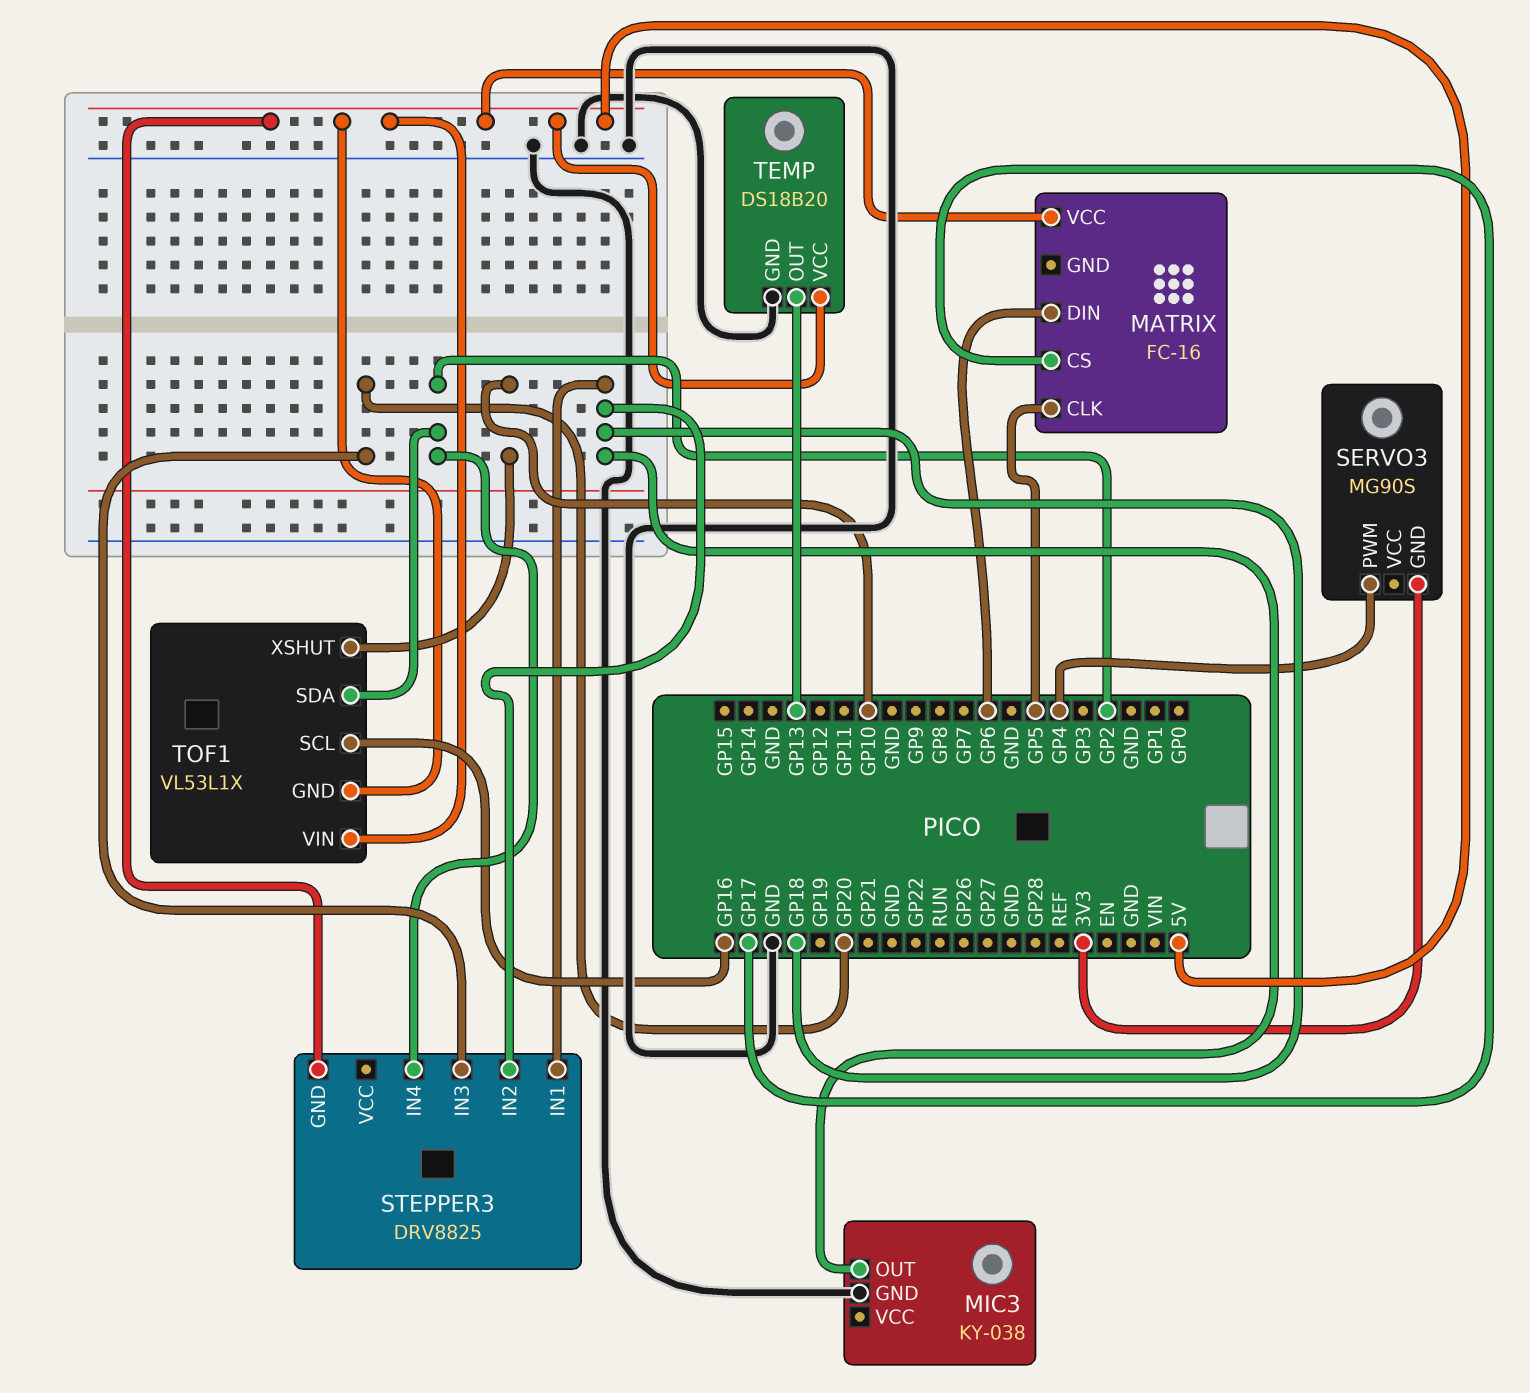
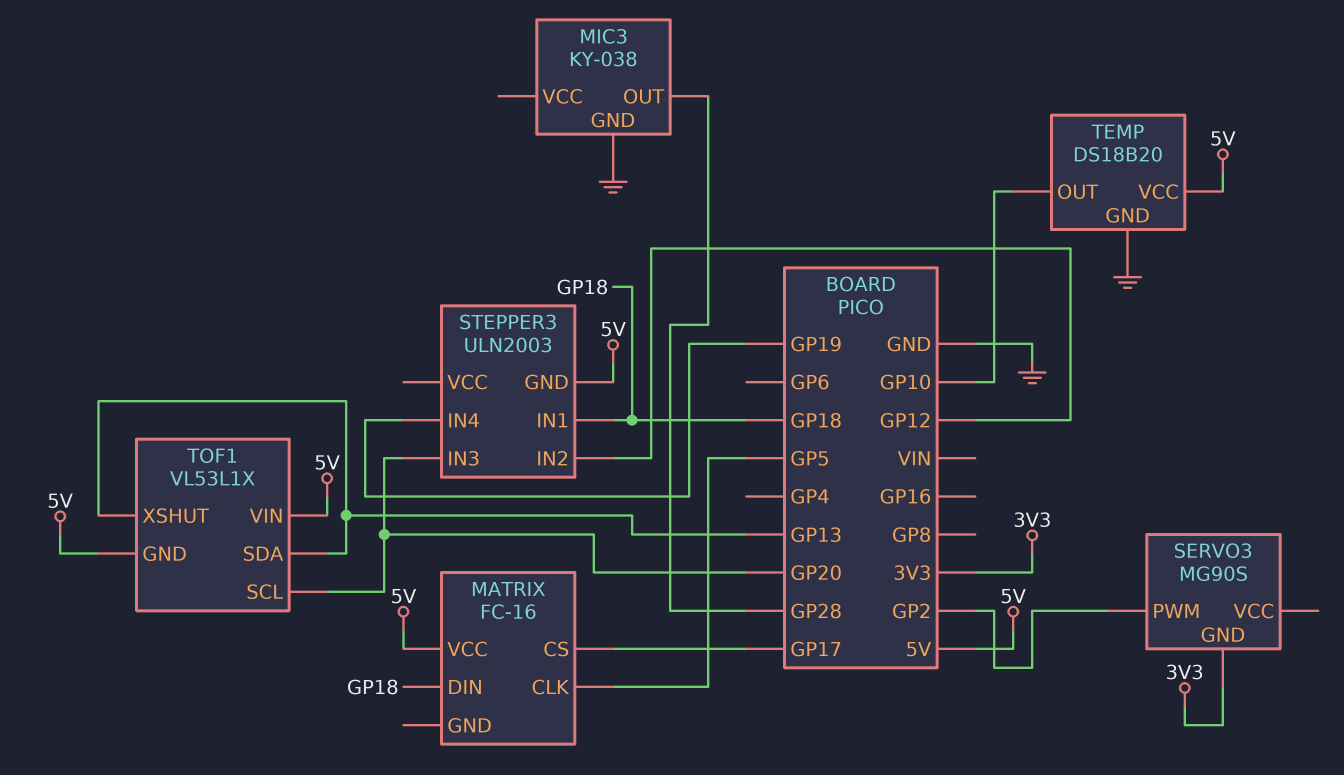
MATRIX pin DIN: GP6 -> GP18
MIC3 pin OUT: GP18 -> GP28
SERVO3 pin PWM: GP4 -> GP2
STEPPER3: DRV8825 -> ULN2003
STEPPER3 pin IN2: GP18 -> GP12
STEPPER3 pin IN4: GP2 -> GP19
TEMP pin OUT: GP13 -> GP10
TOF1 pin SCL: GP16 -> GP20
TOF1 pin SDA: GP2 -> GP13
TOF1 pin XSHUT: GP10 -> GP13

